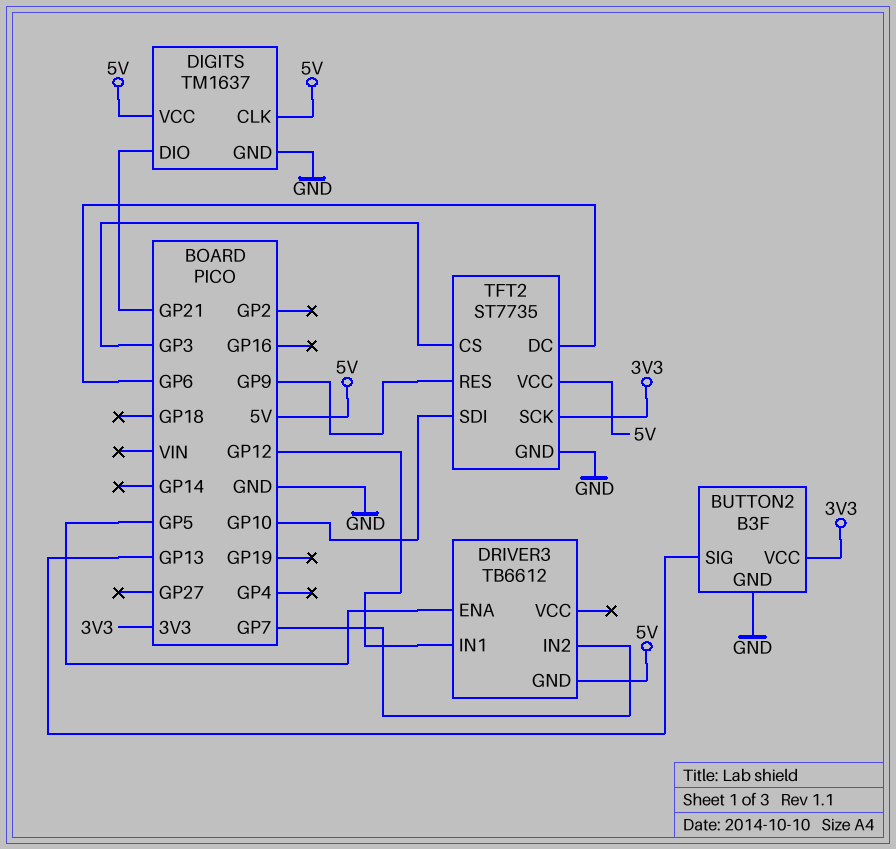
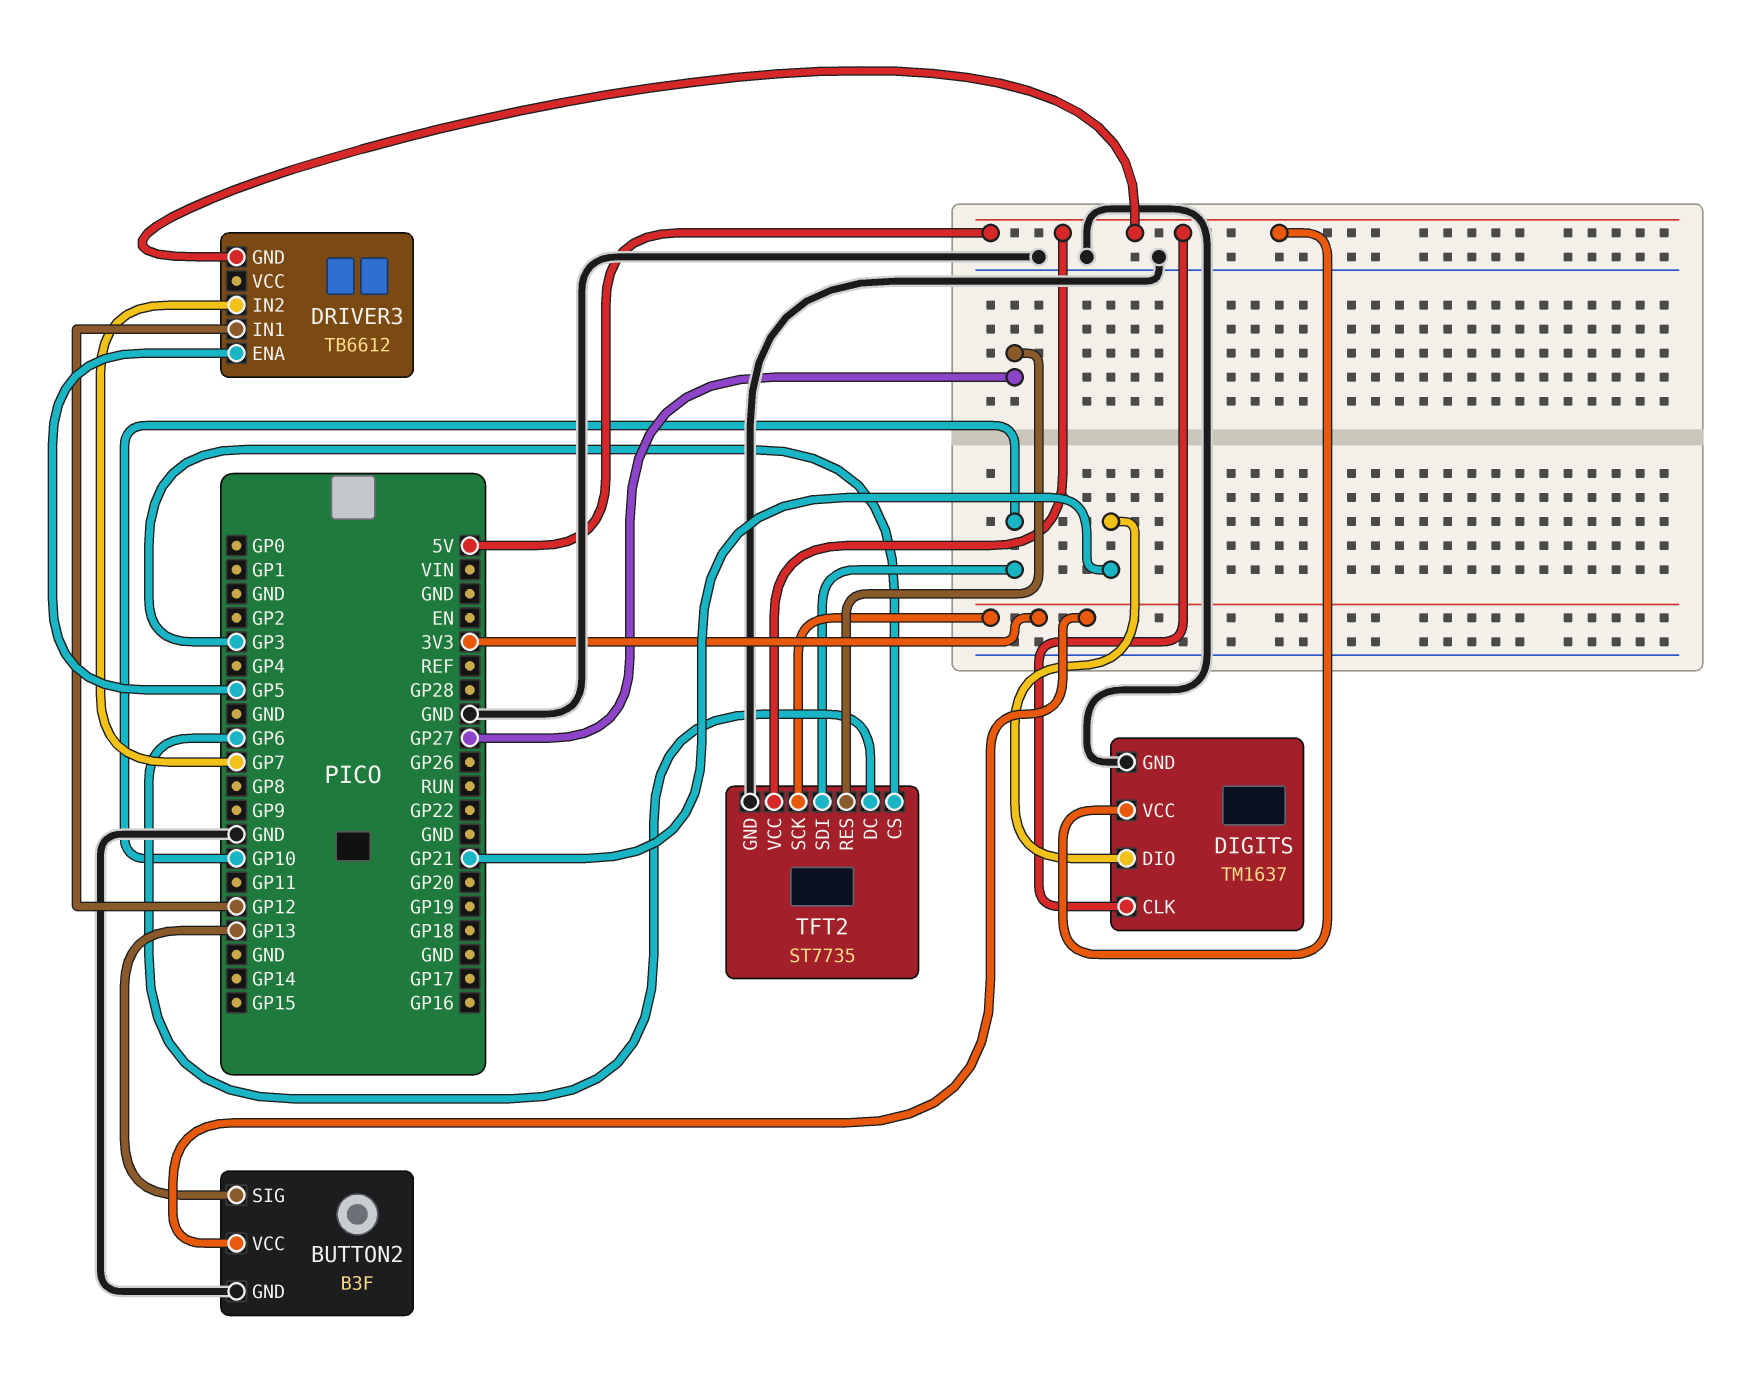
TFT2 pin RES: GP9 -> GP27

